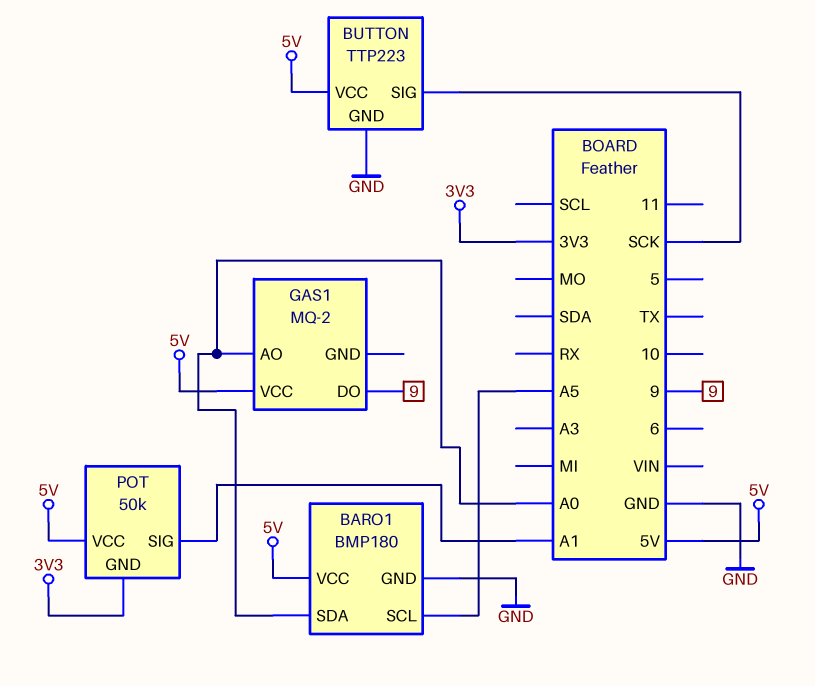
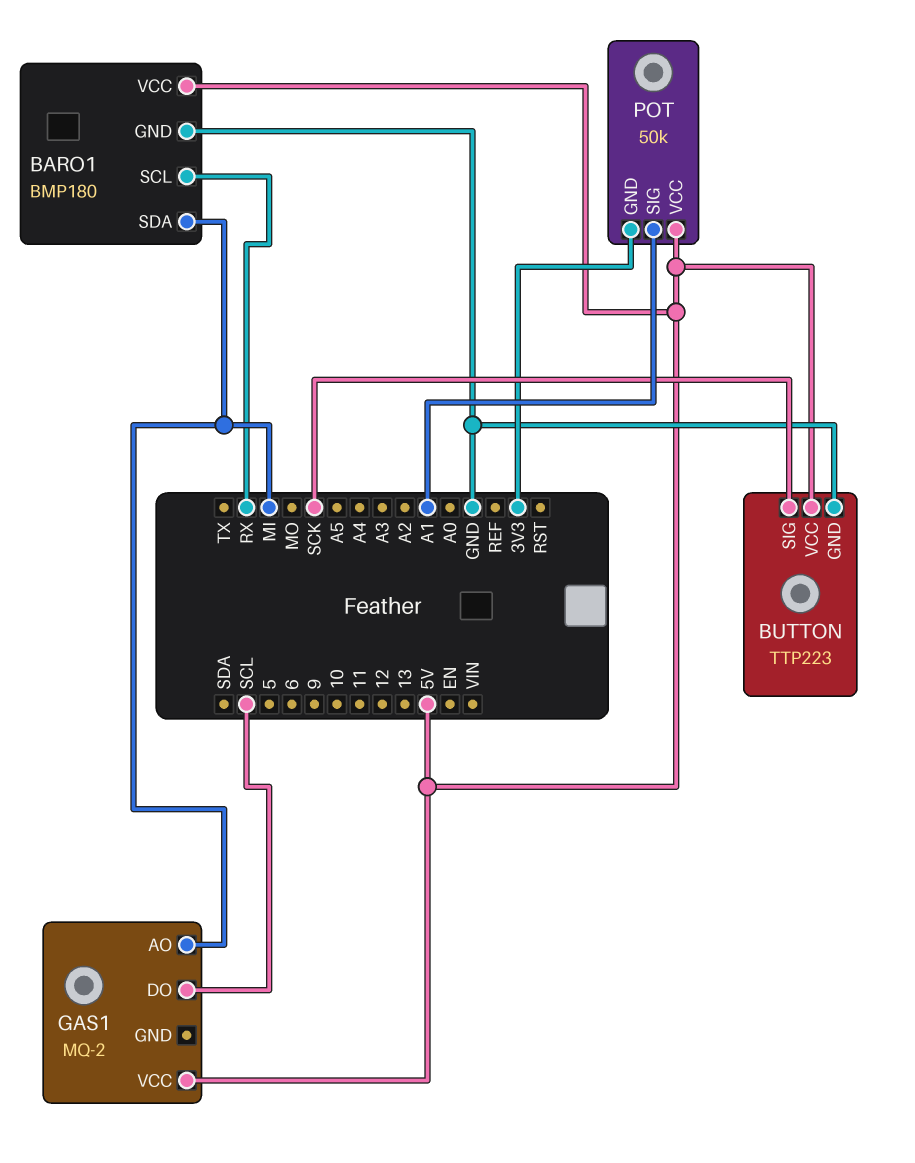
BARO1 pin SCL: A5 -> RX
BARO1 pin SDA: A0 -> MI
GAS1 pin AO: A0 -> MI
GAS1 pin DO: 9 -> SCL

